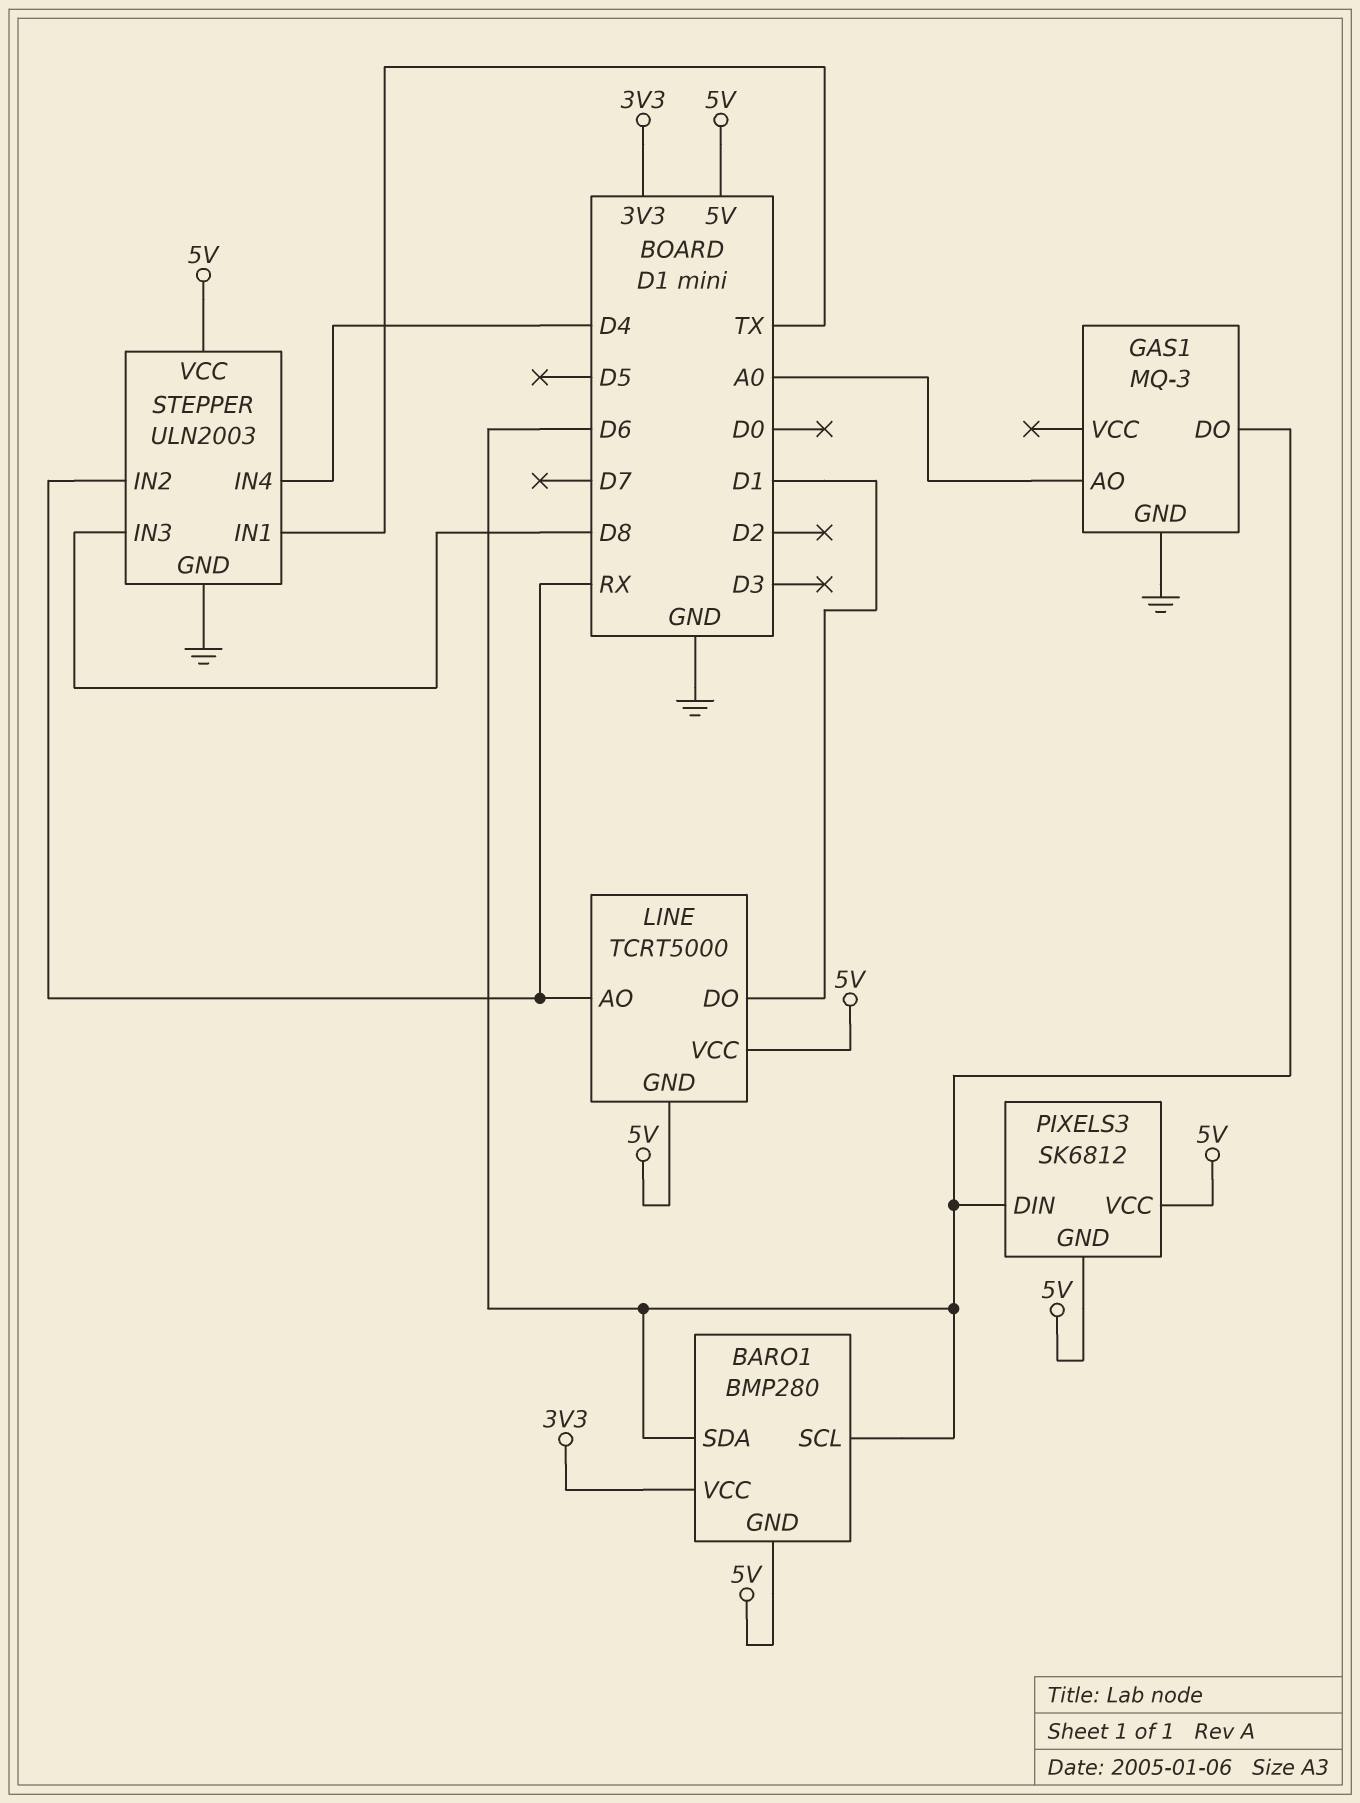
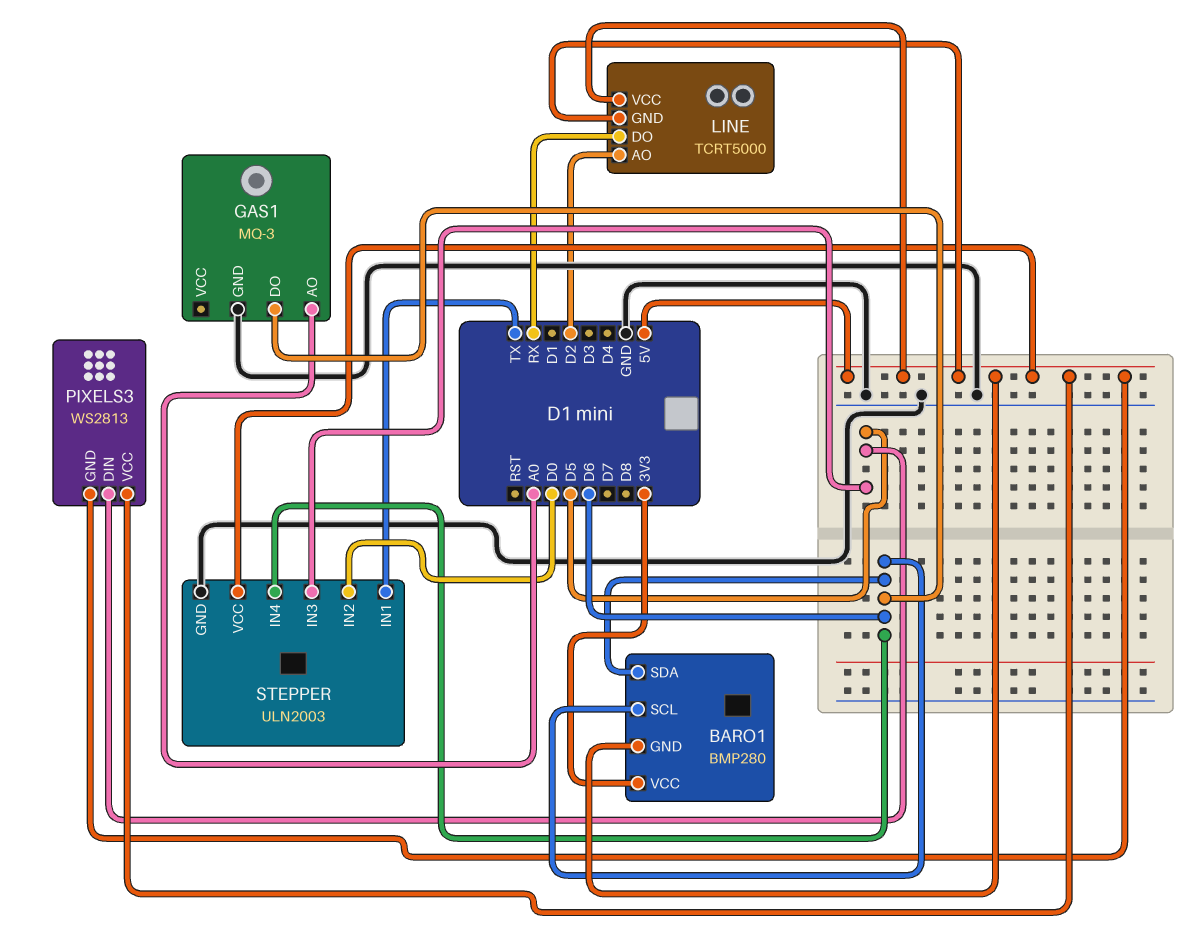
LINE pin AO: RX -> D2
LINE pin DO: D1 -> RX
PIXELS3: SK6812 -> WS2813
PIXELS3 pin DIN: D6 -> D5
STEPPER pin IN2: RX -> D0
STEPPER pin IN3: D8 -> D5
STEPPER pin IN4: D4 -> D6

